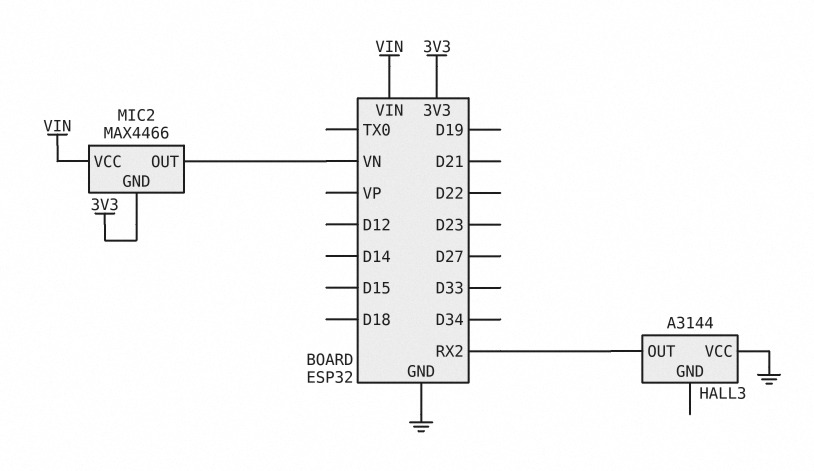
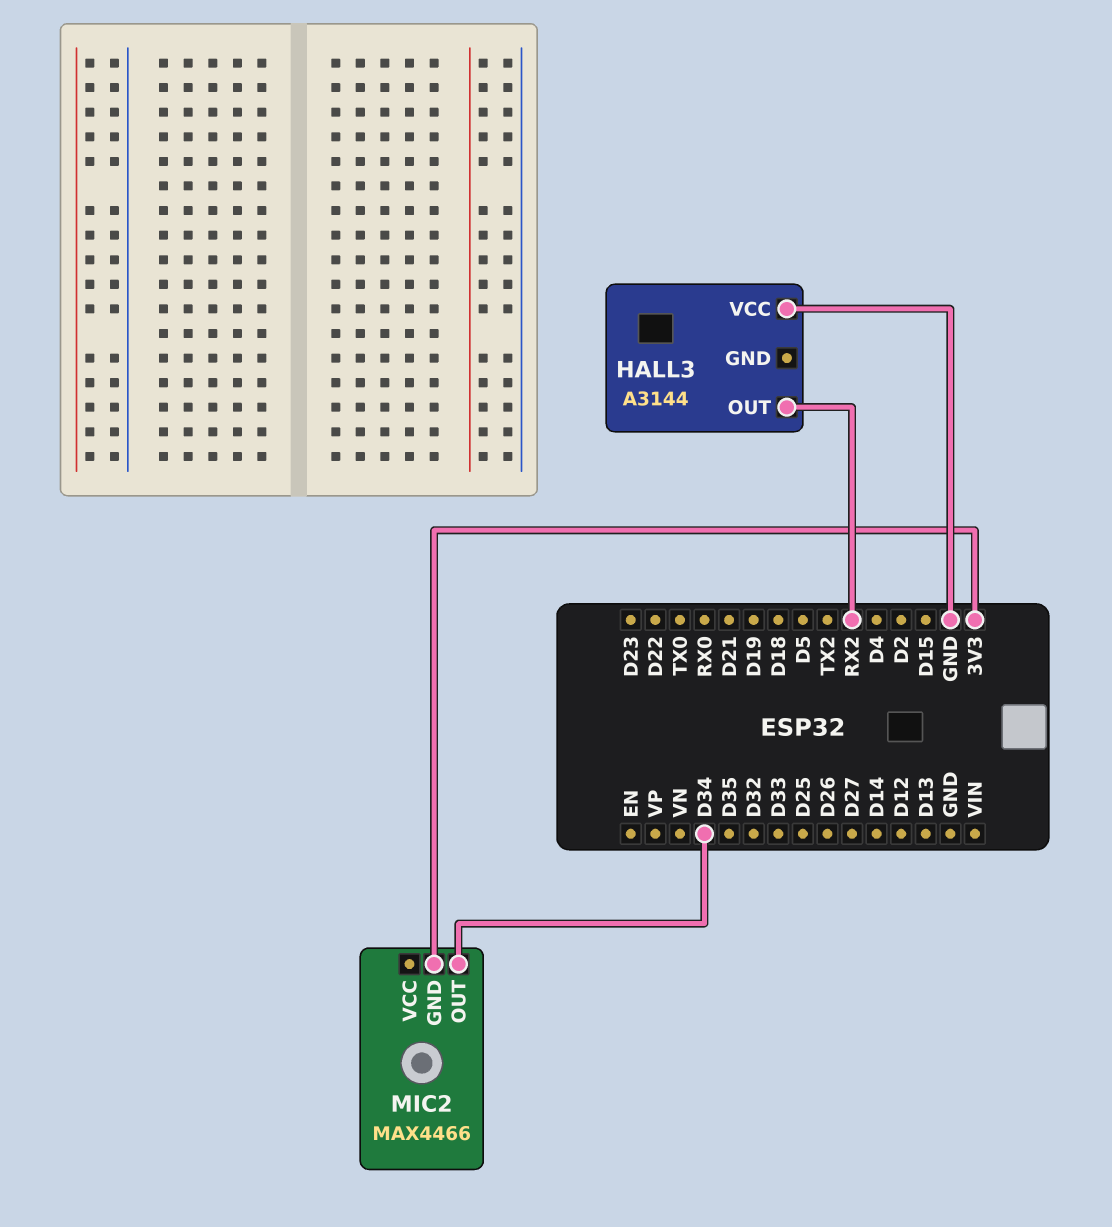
MIC2 pin OUT: VN -> D34
MIC2 pin VCC: VIN -> none

